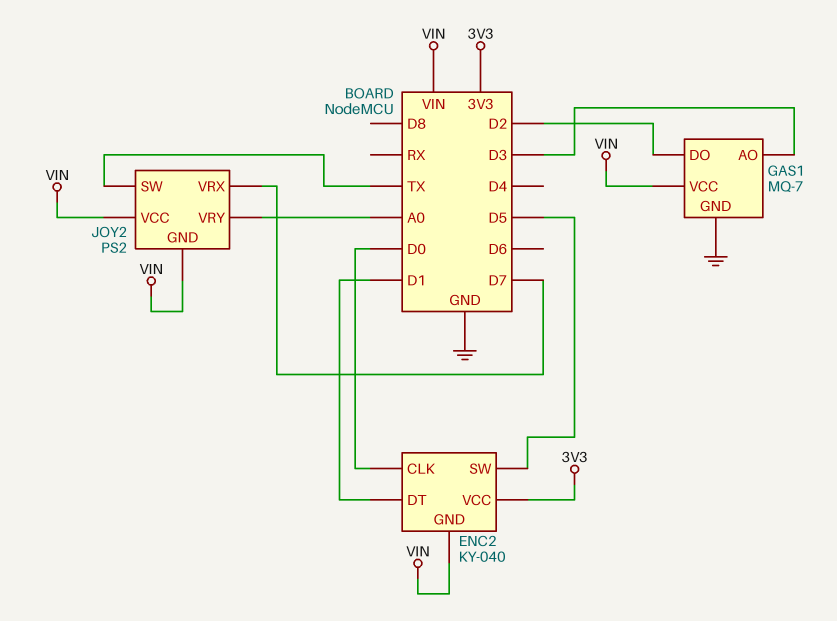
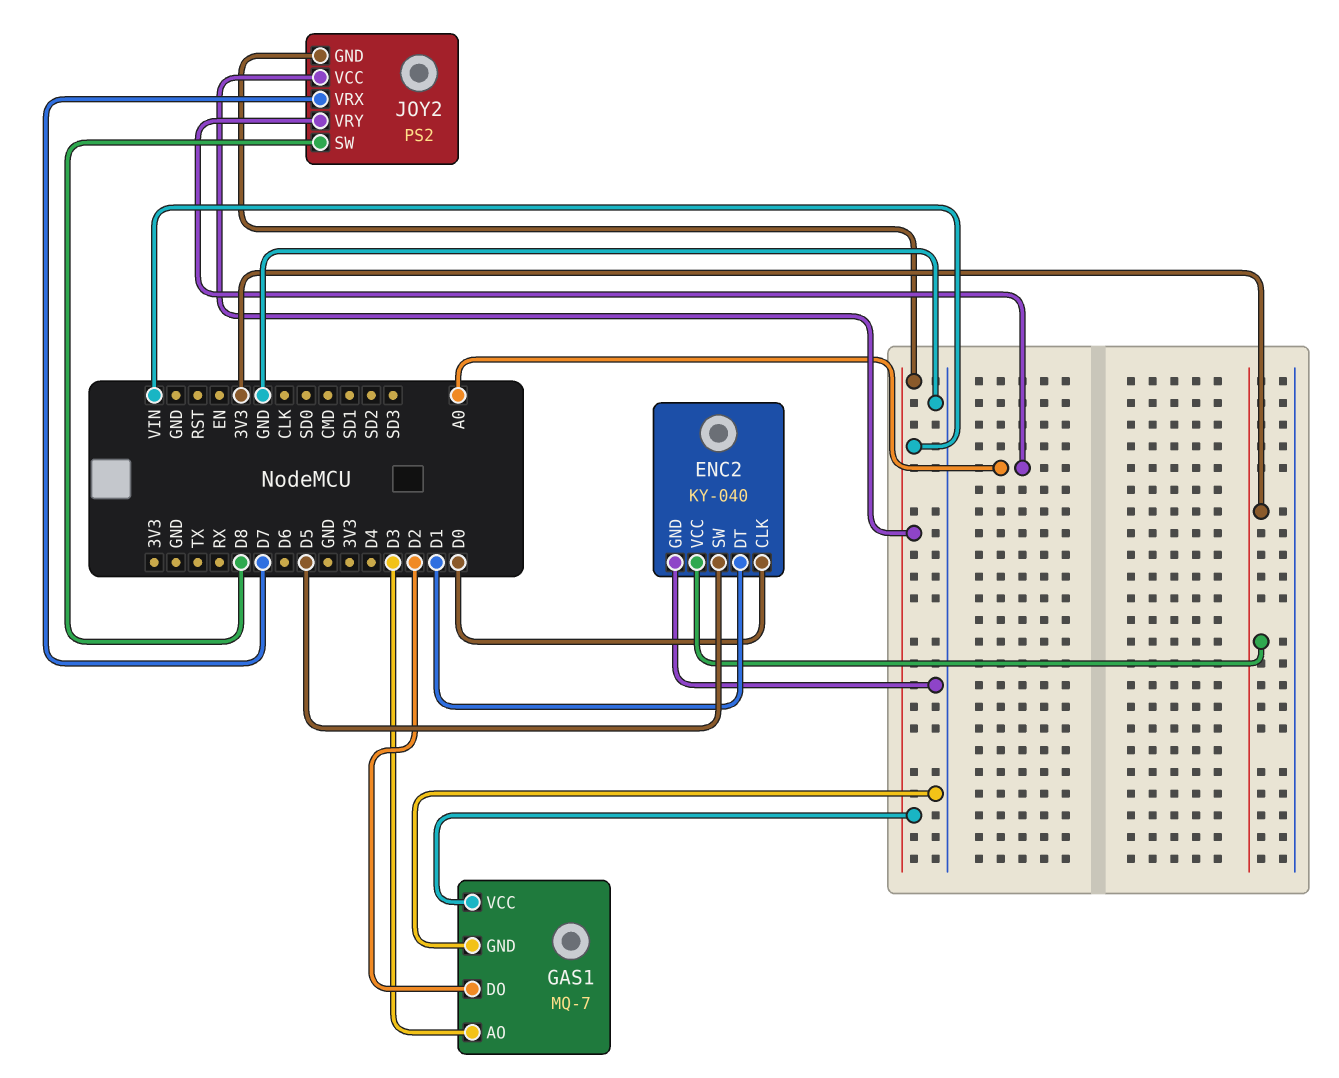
ENC2 pin GND: VIN -> GND
JOY2 pin SW: TX -> D8

